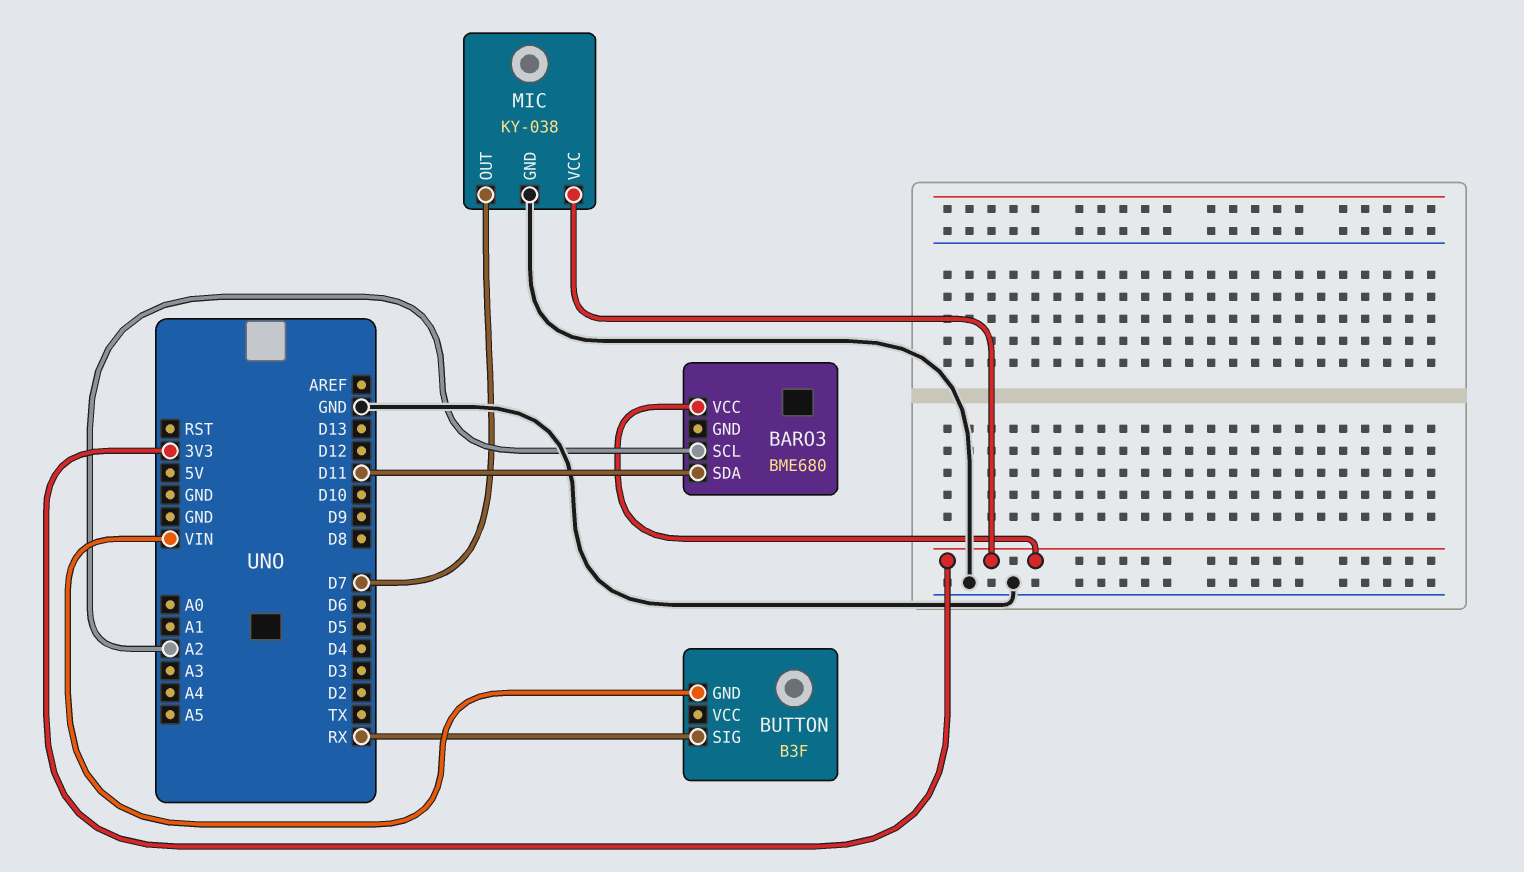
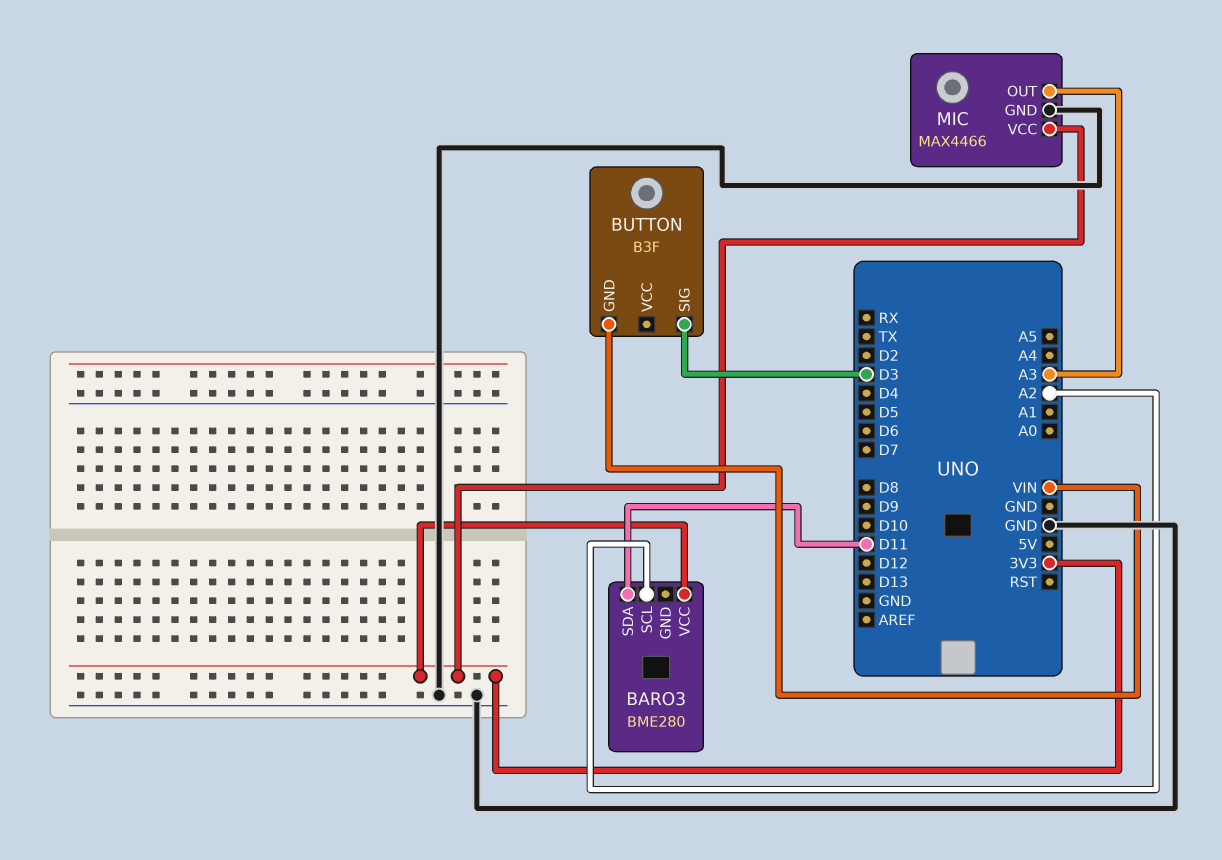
BARO3: BME680 -> BME280
BUTTON pin SIG: RX -> D3
MIC: KY-038 -> MAX4466
MIC pin OUT: D7 -> A3

